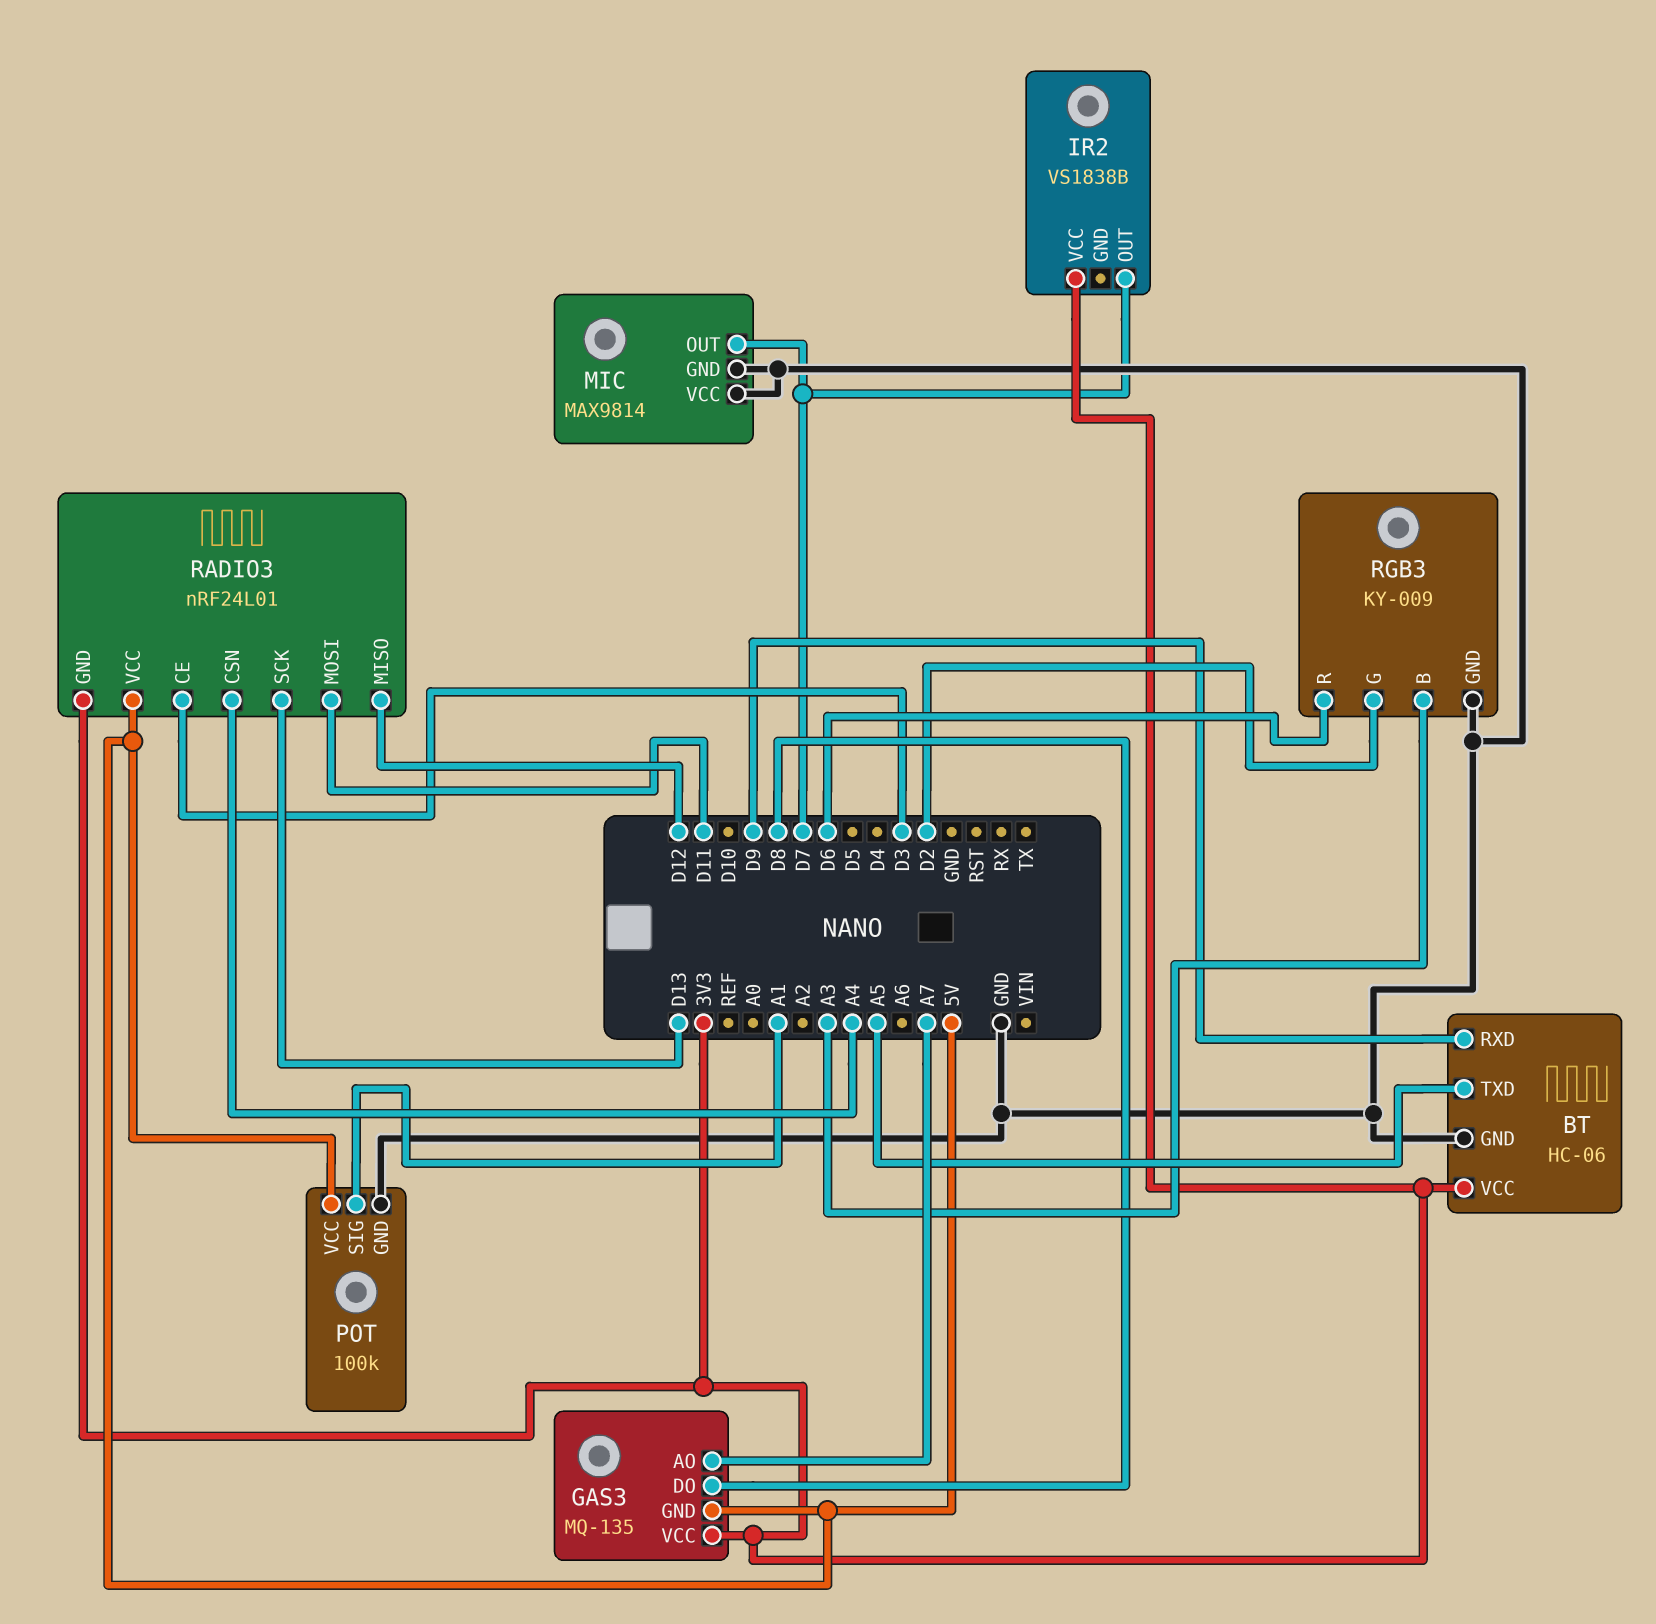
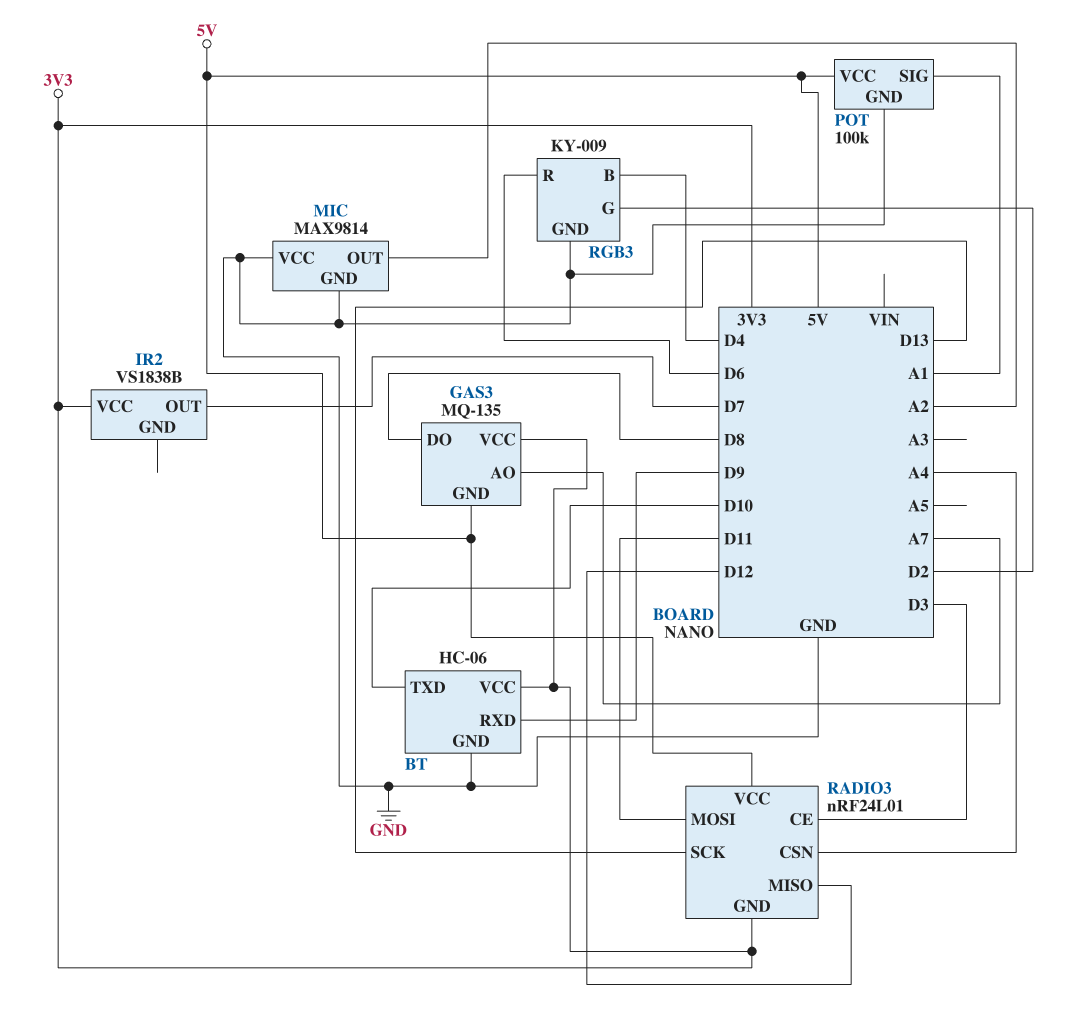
BT pin TXD: A5 -> D10
MIC pin OUT: D7 -> A2
RGB3 pin B: A3 -> D4

